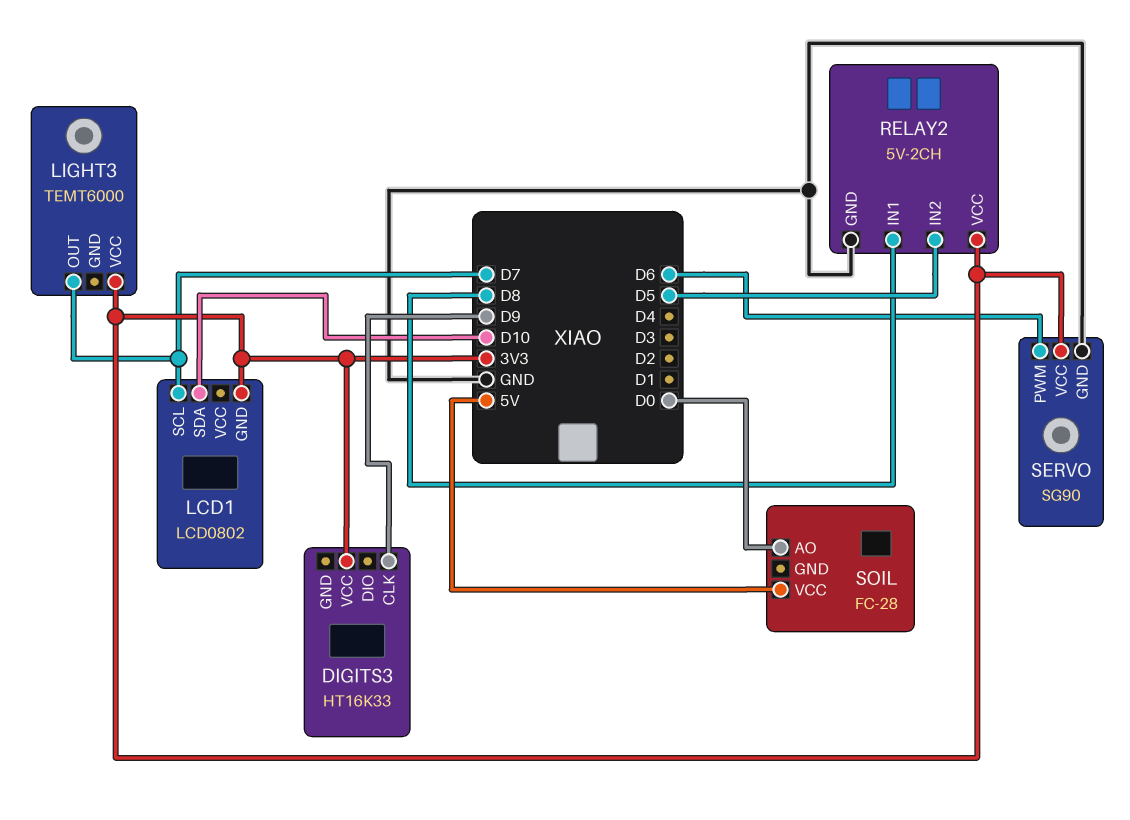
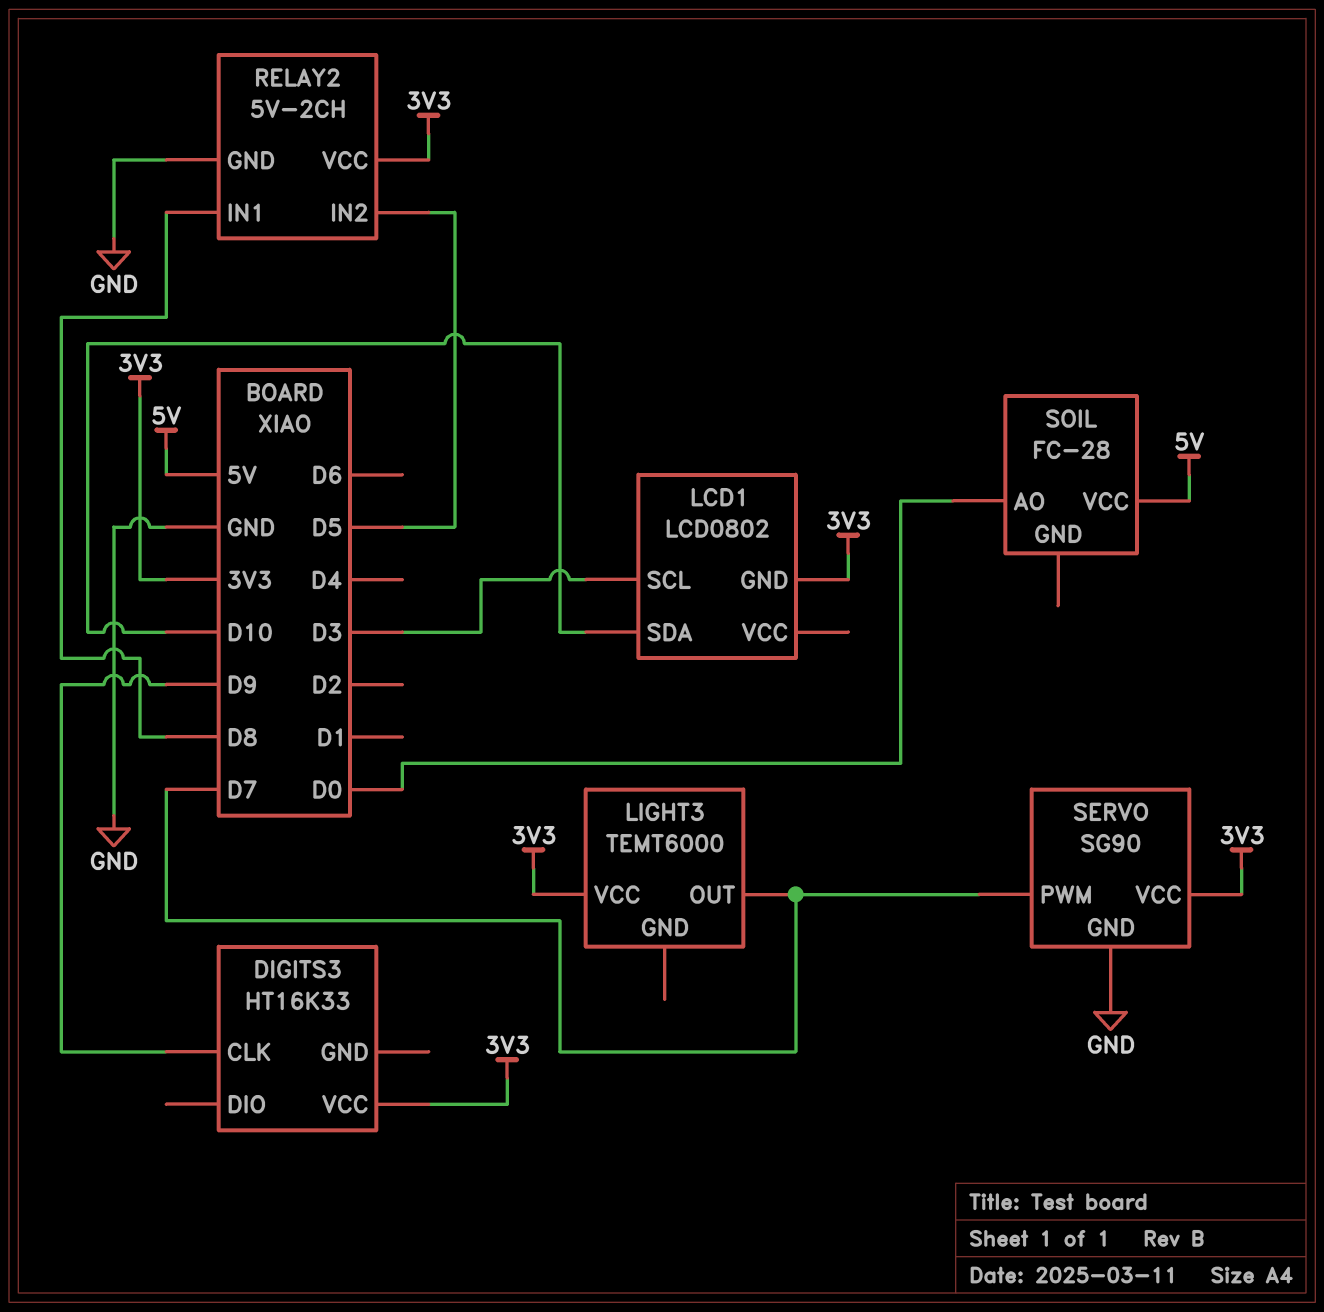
LCD1 pin SCL: D7 -> D3
SERVO pin PWM: D6 -> D7

